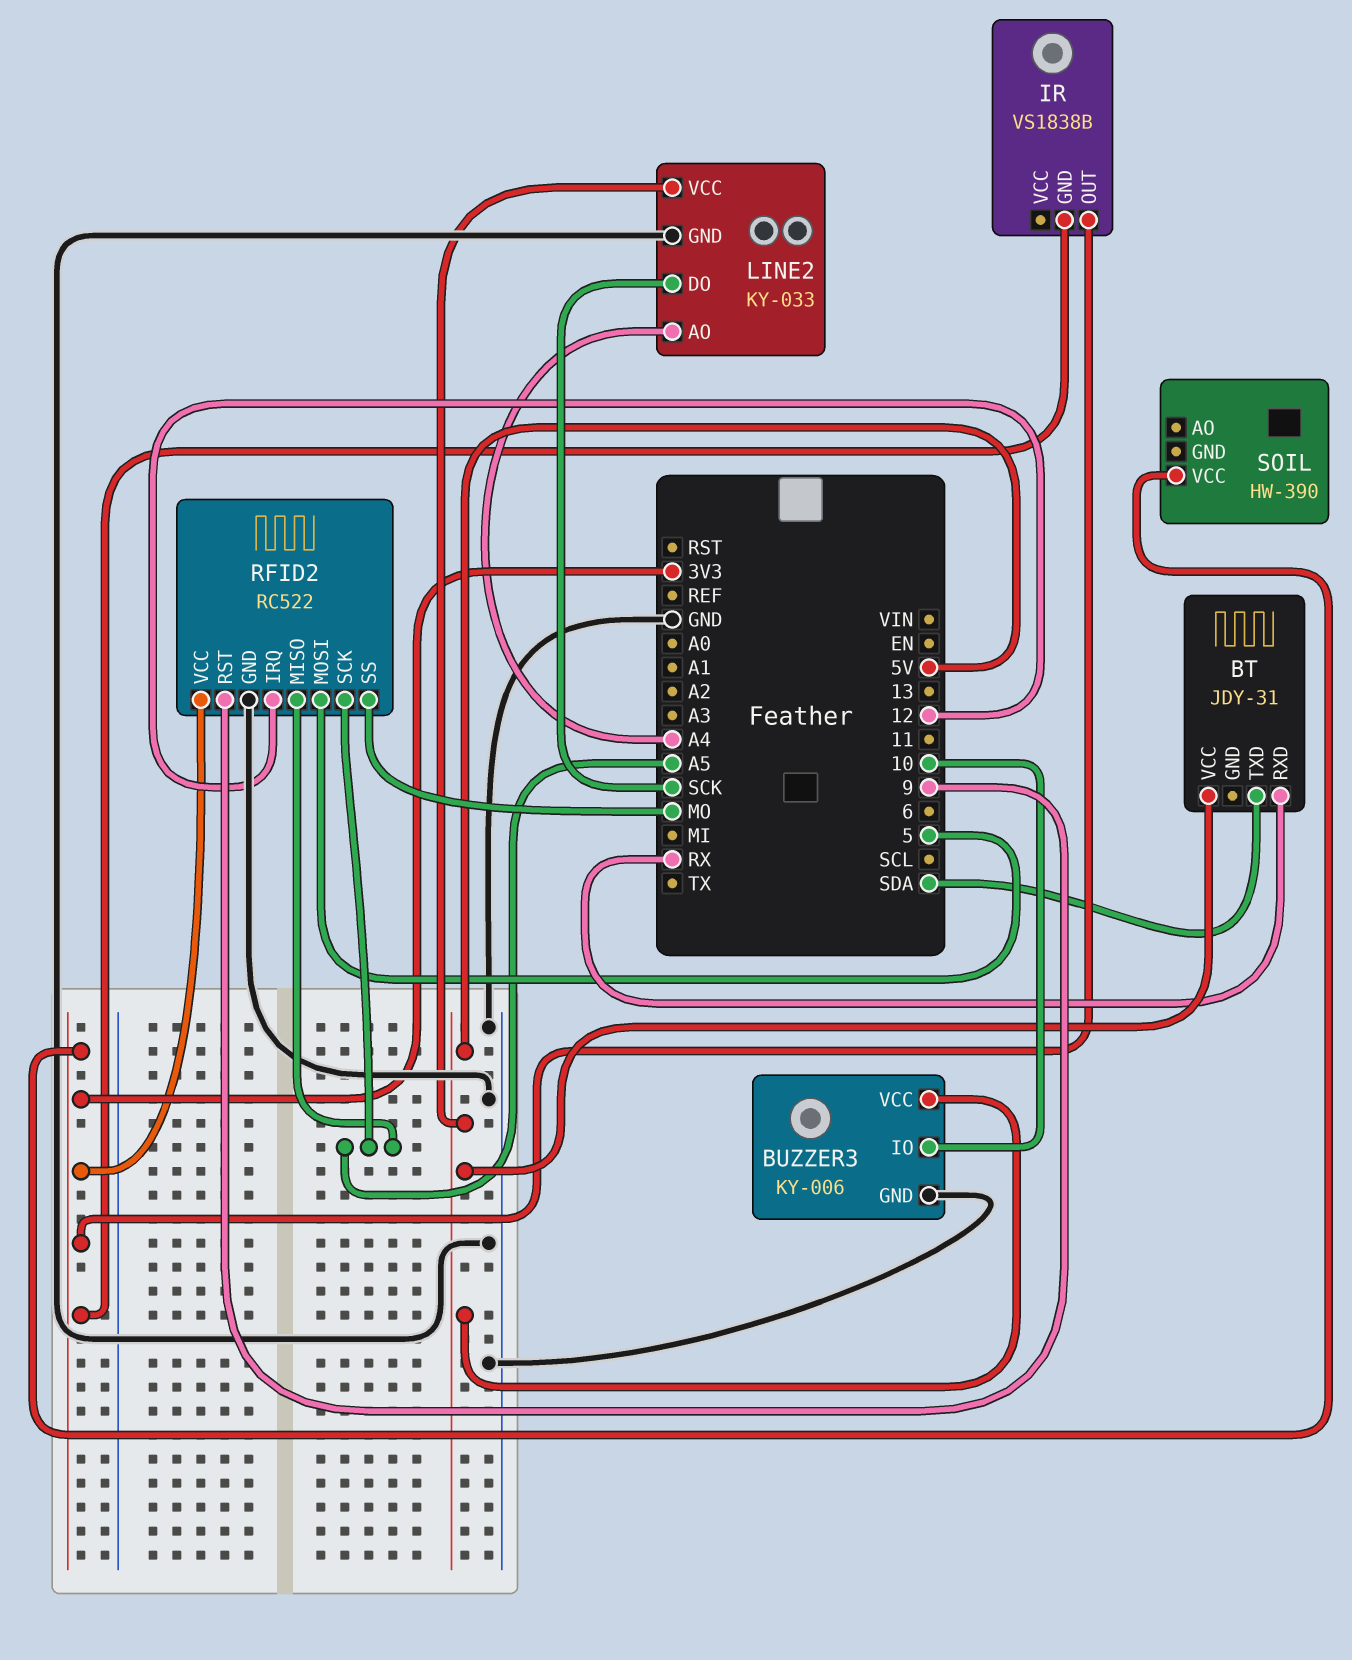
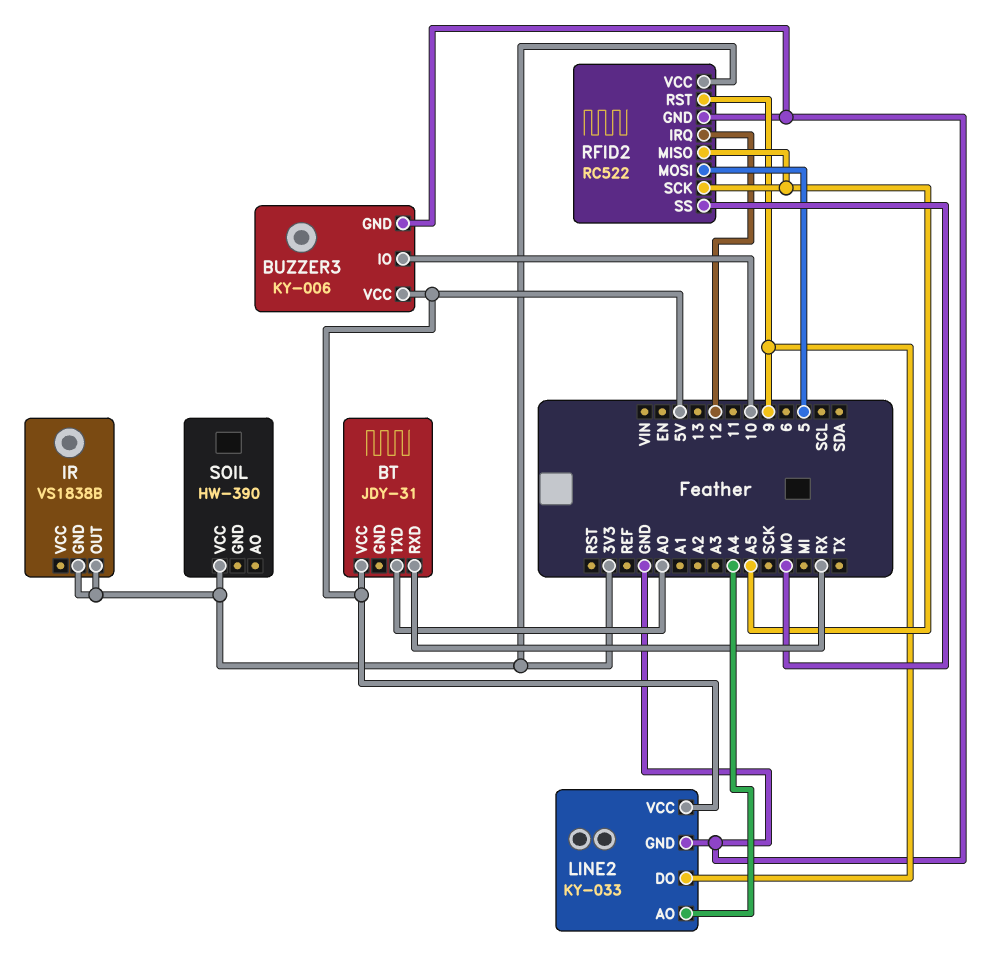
BT pin TXD: SDA -> A0
LINE2 pin DO: SCK -> 9

